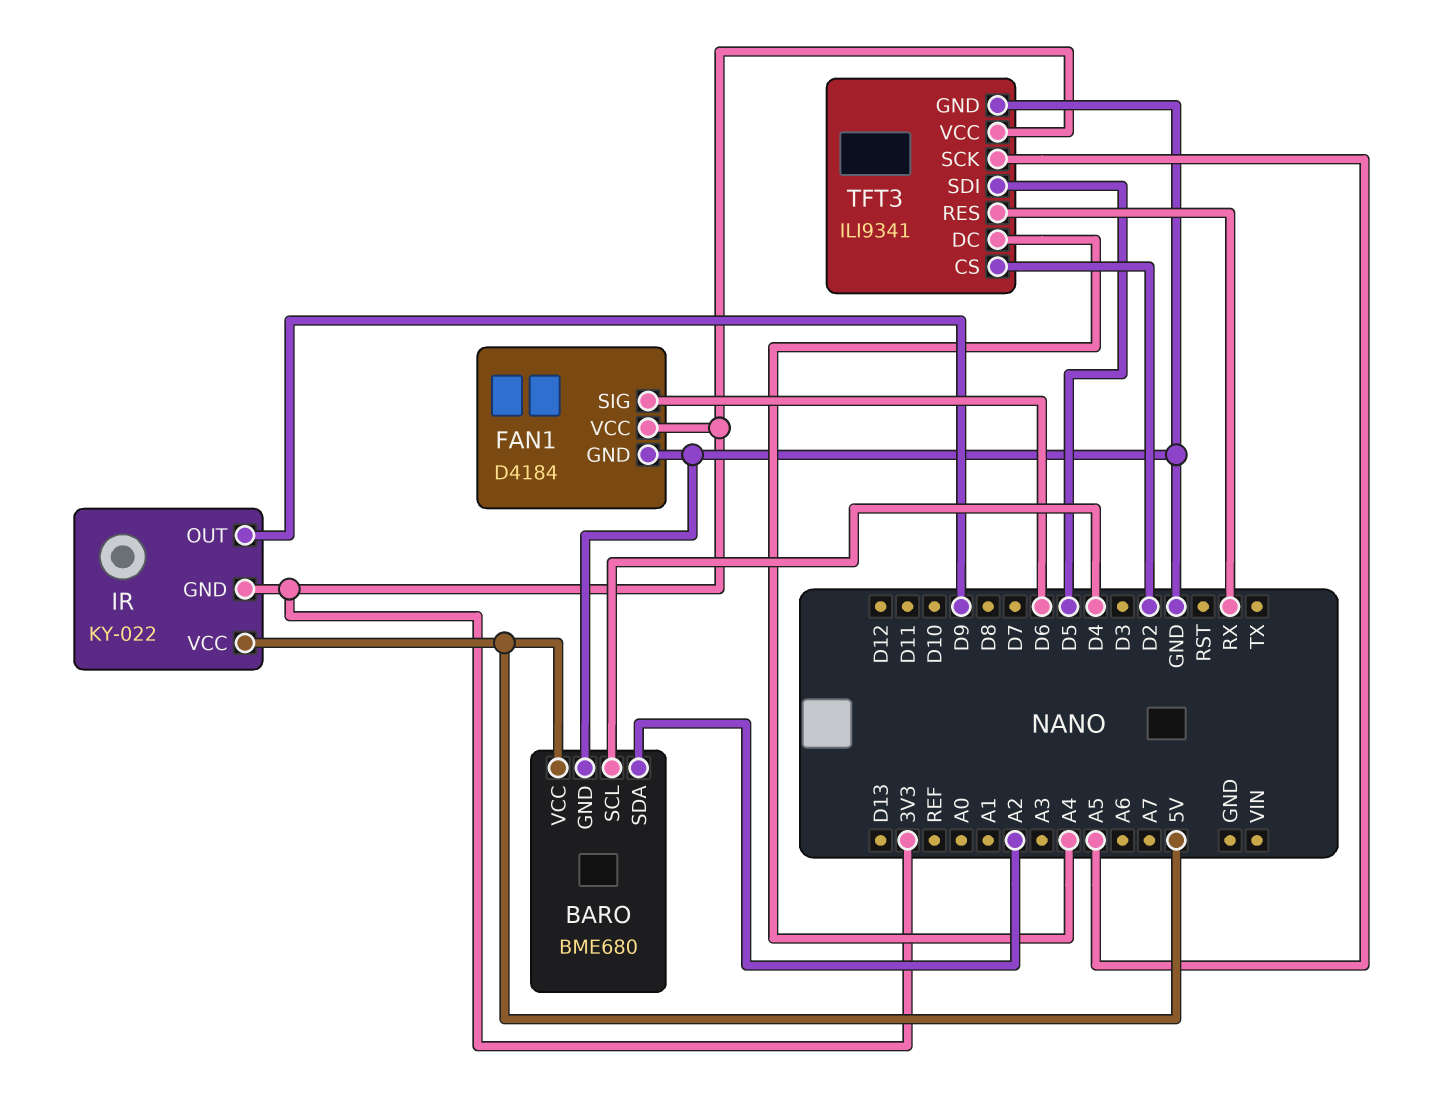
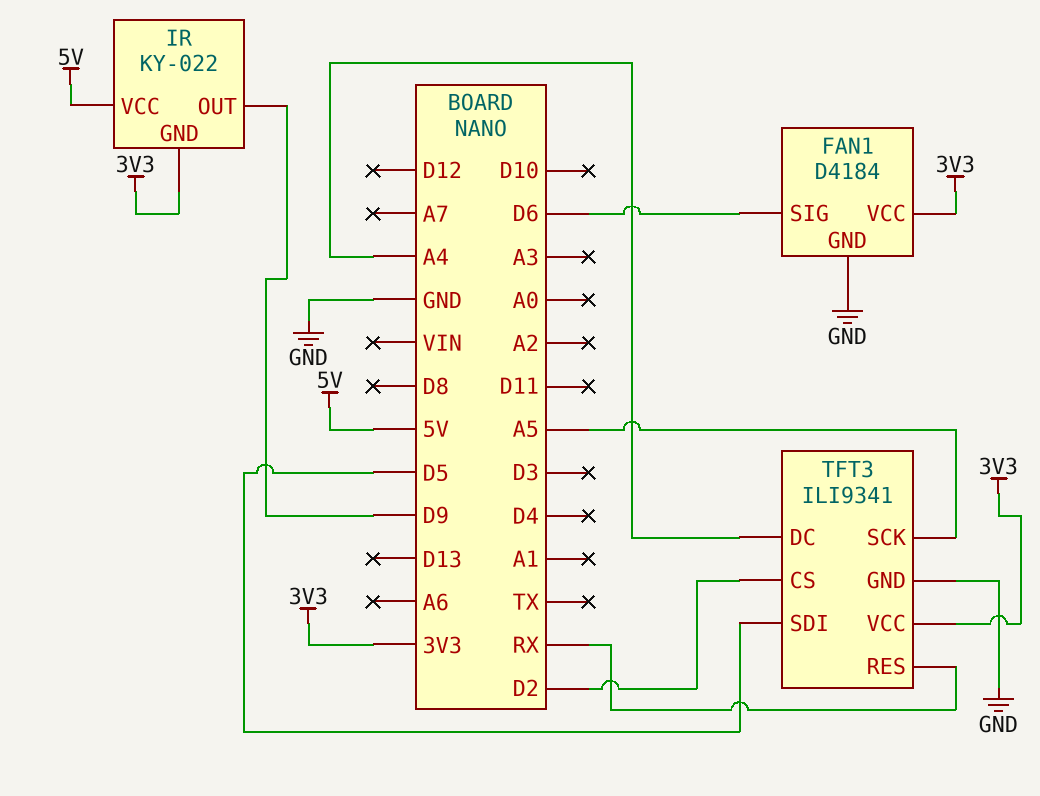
BARO: BME680 -> none
BARO pin GND: GND -> none
BARO pin SCL: D4 -> none
BARO pin SDA: A2 -> none
BARO pin VCC: 5V -> none

